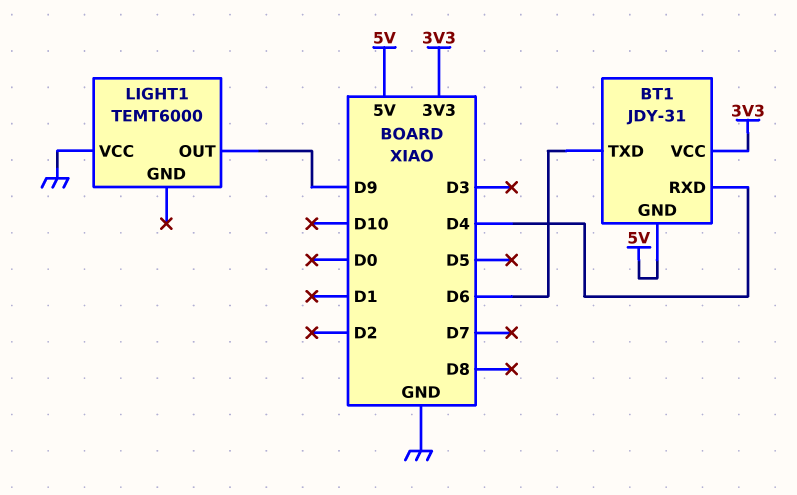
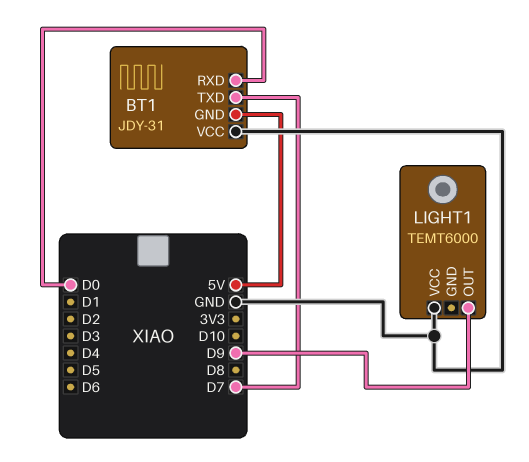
BT1 pin RXD: D4 -> D0
BT1 pin TXD: D6 -> D7
BT1 pin VCC: 3V3 -> GND

